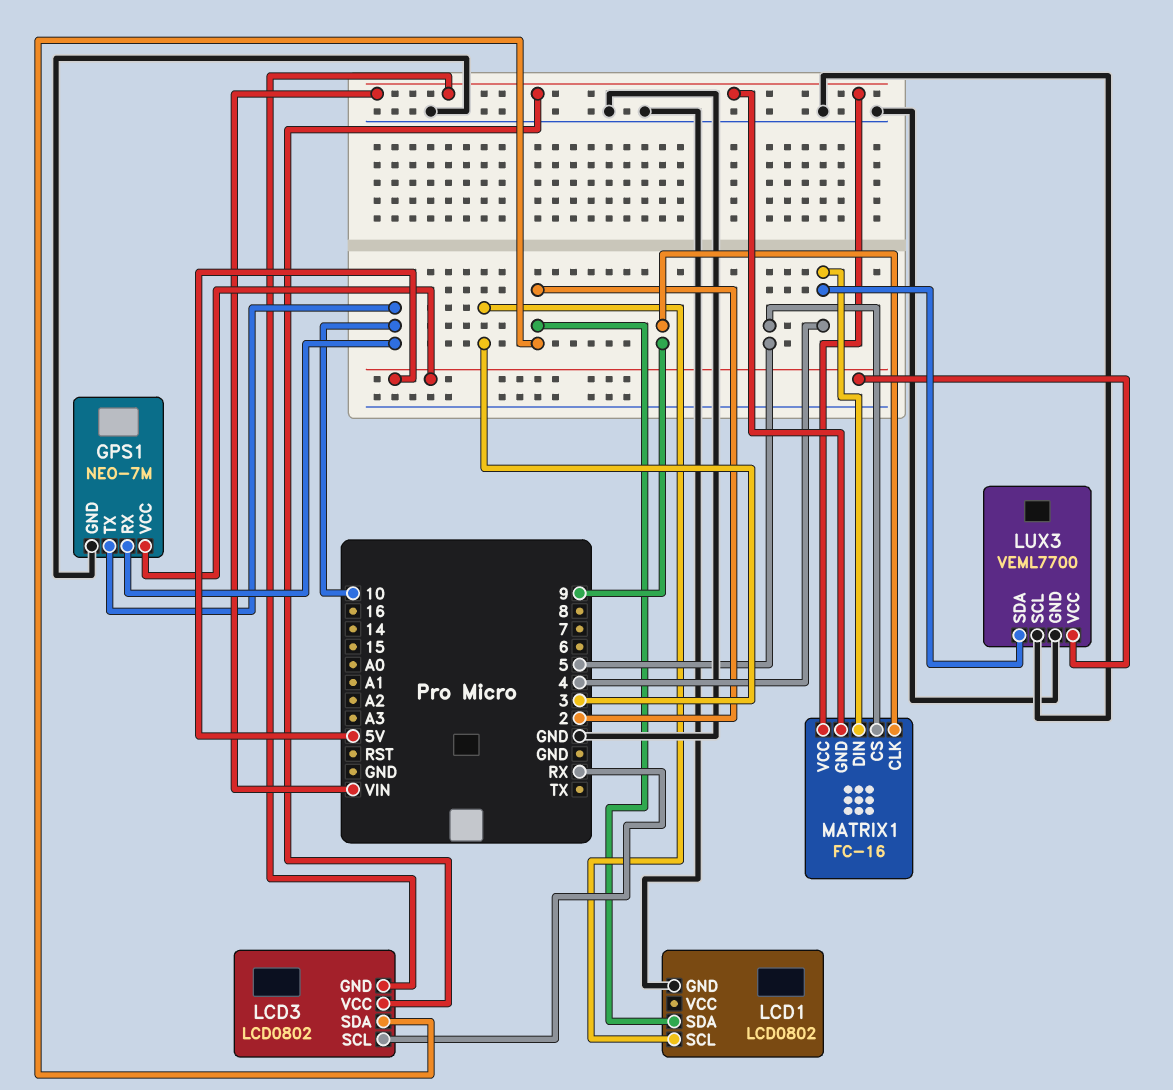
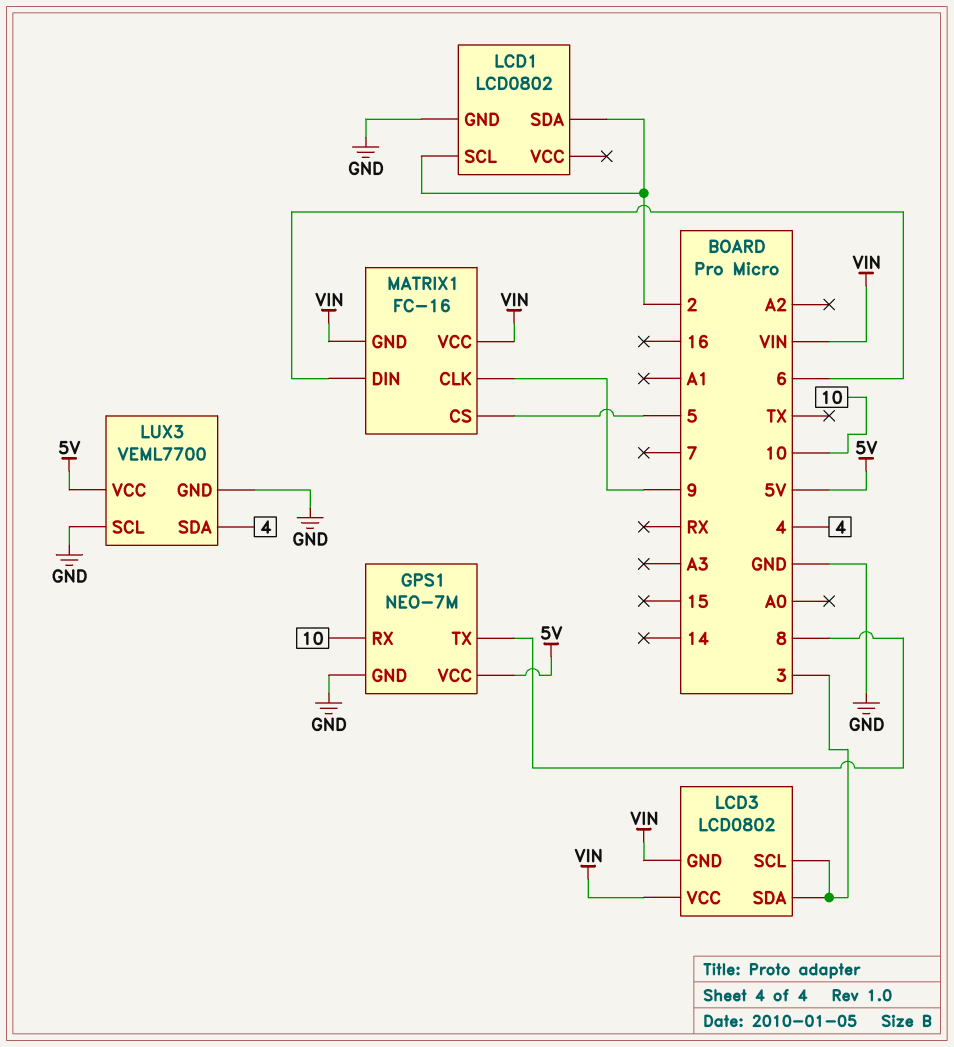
GPS1 pin TX: 10 -> 8
LCD1 pin SCL: 3 -> 2
LCD3 pin SCL: RX -> 3
LCD3 pin SDA: 2 -> 3
MATRIX1 pin DIN: 4 -> 6

